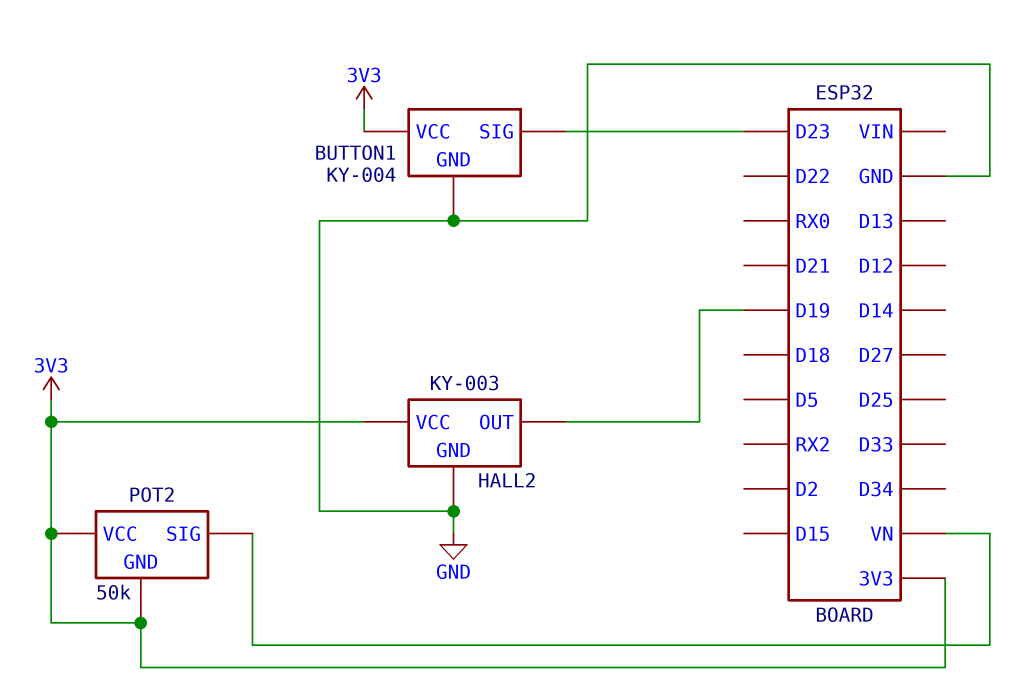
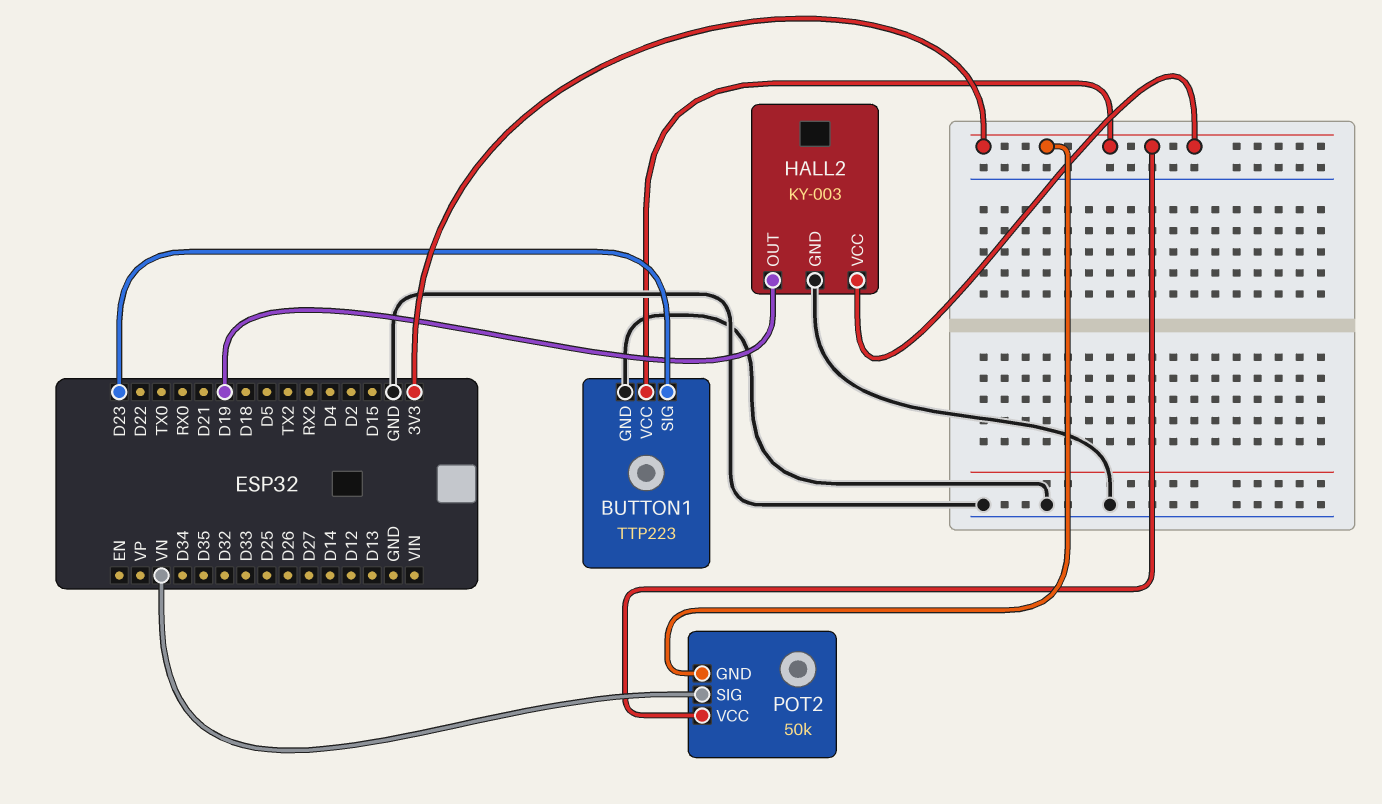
BUTTON1: KY-004 -> TTP223

